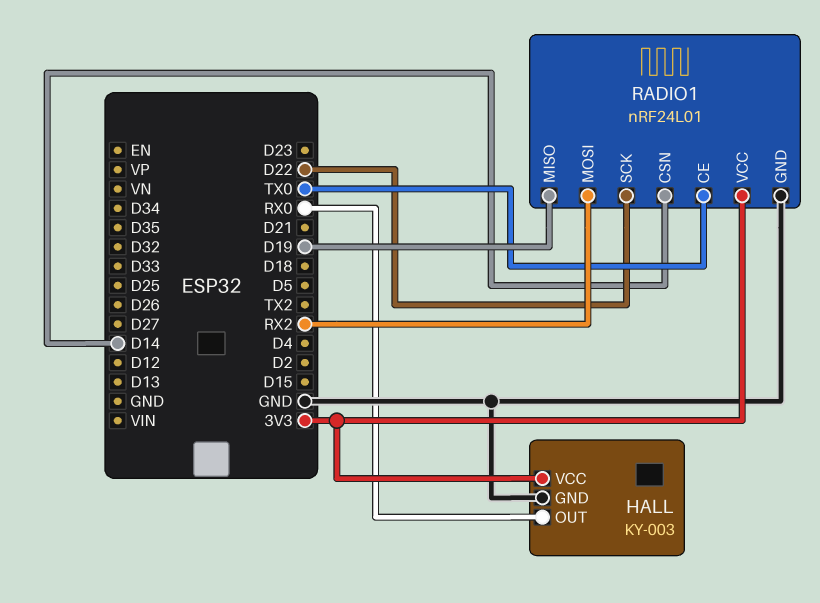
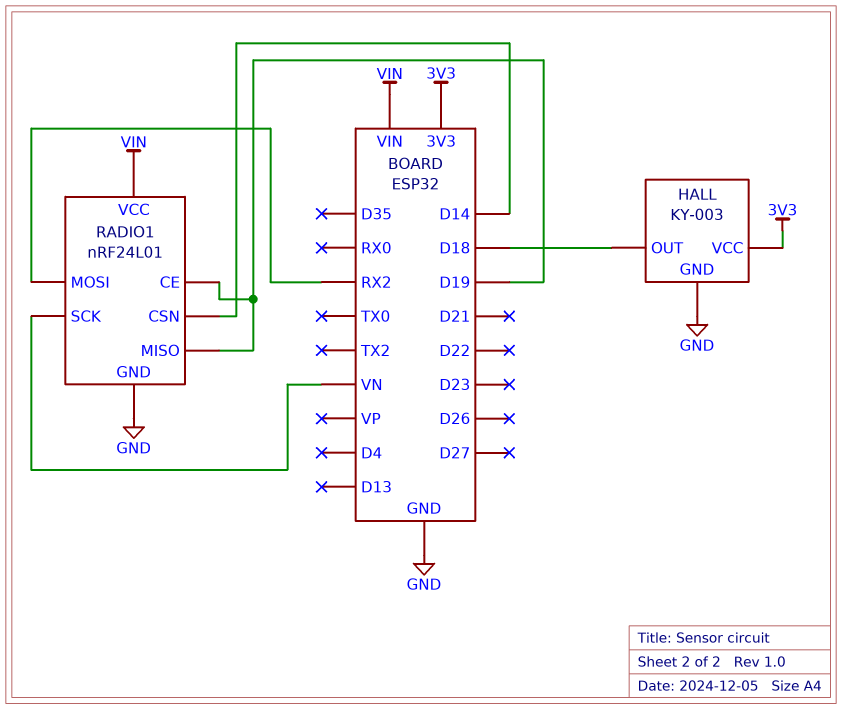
HALL pin OUT: RX0 -> D18
RADIO1 pin CE: TX0 -> D19
RADIO1 pin SCK: D22 -> VN
RADIO1 pin VCC: 3V3 -> VIN

